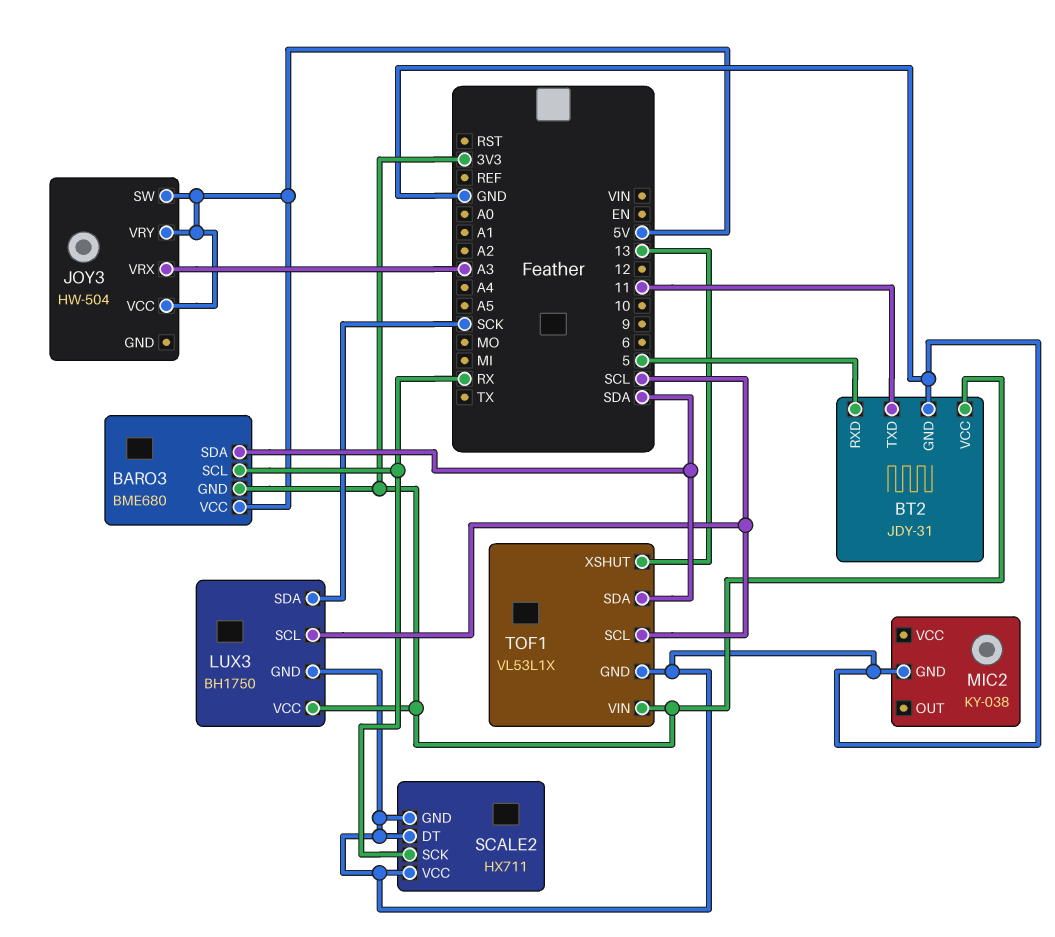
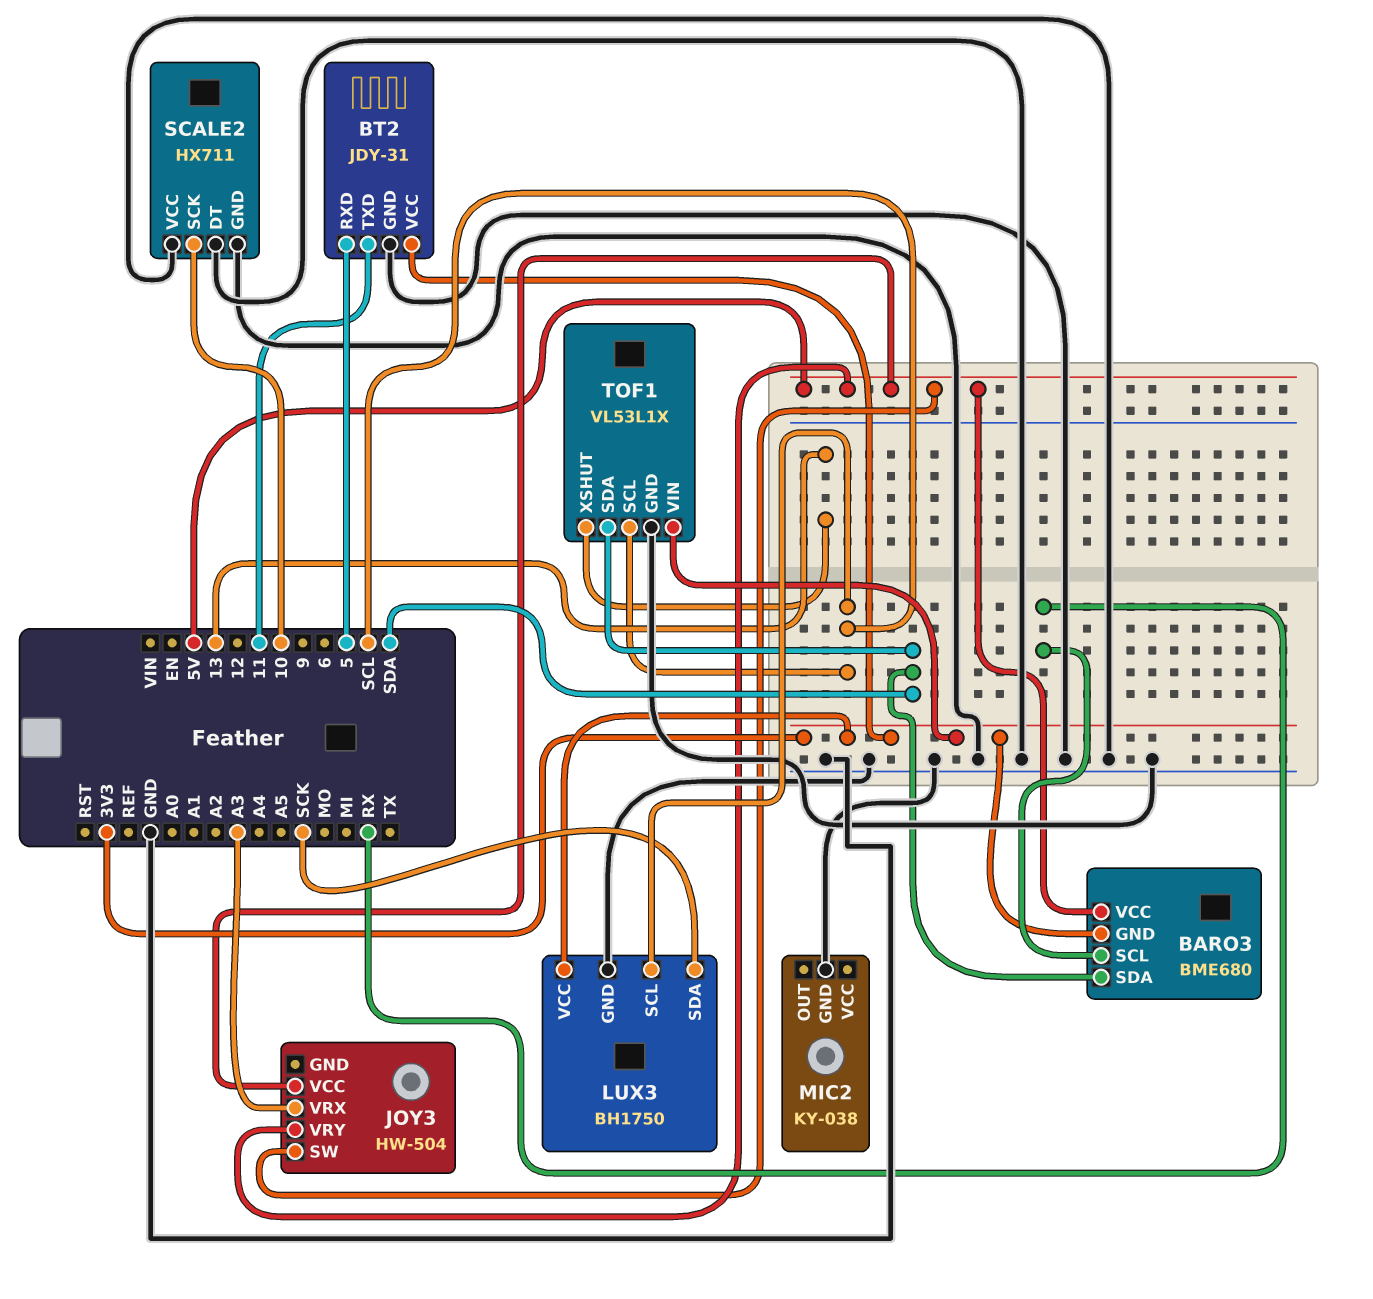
SCALE2 pin SCK: RX -> 10

